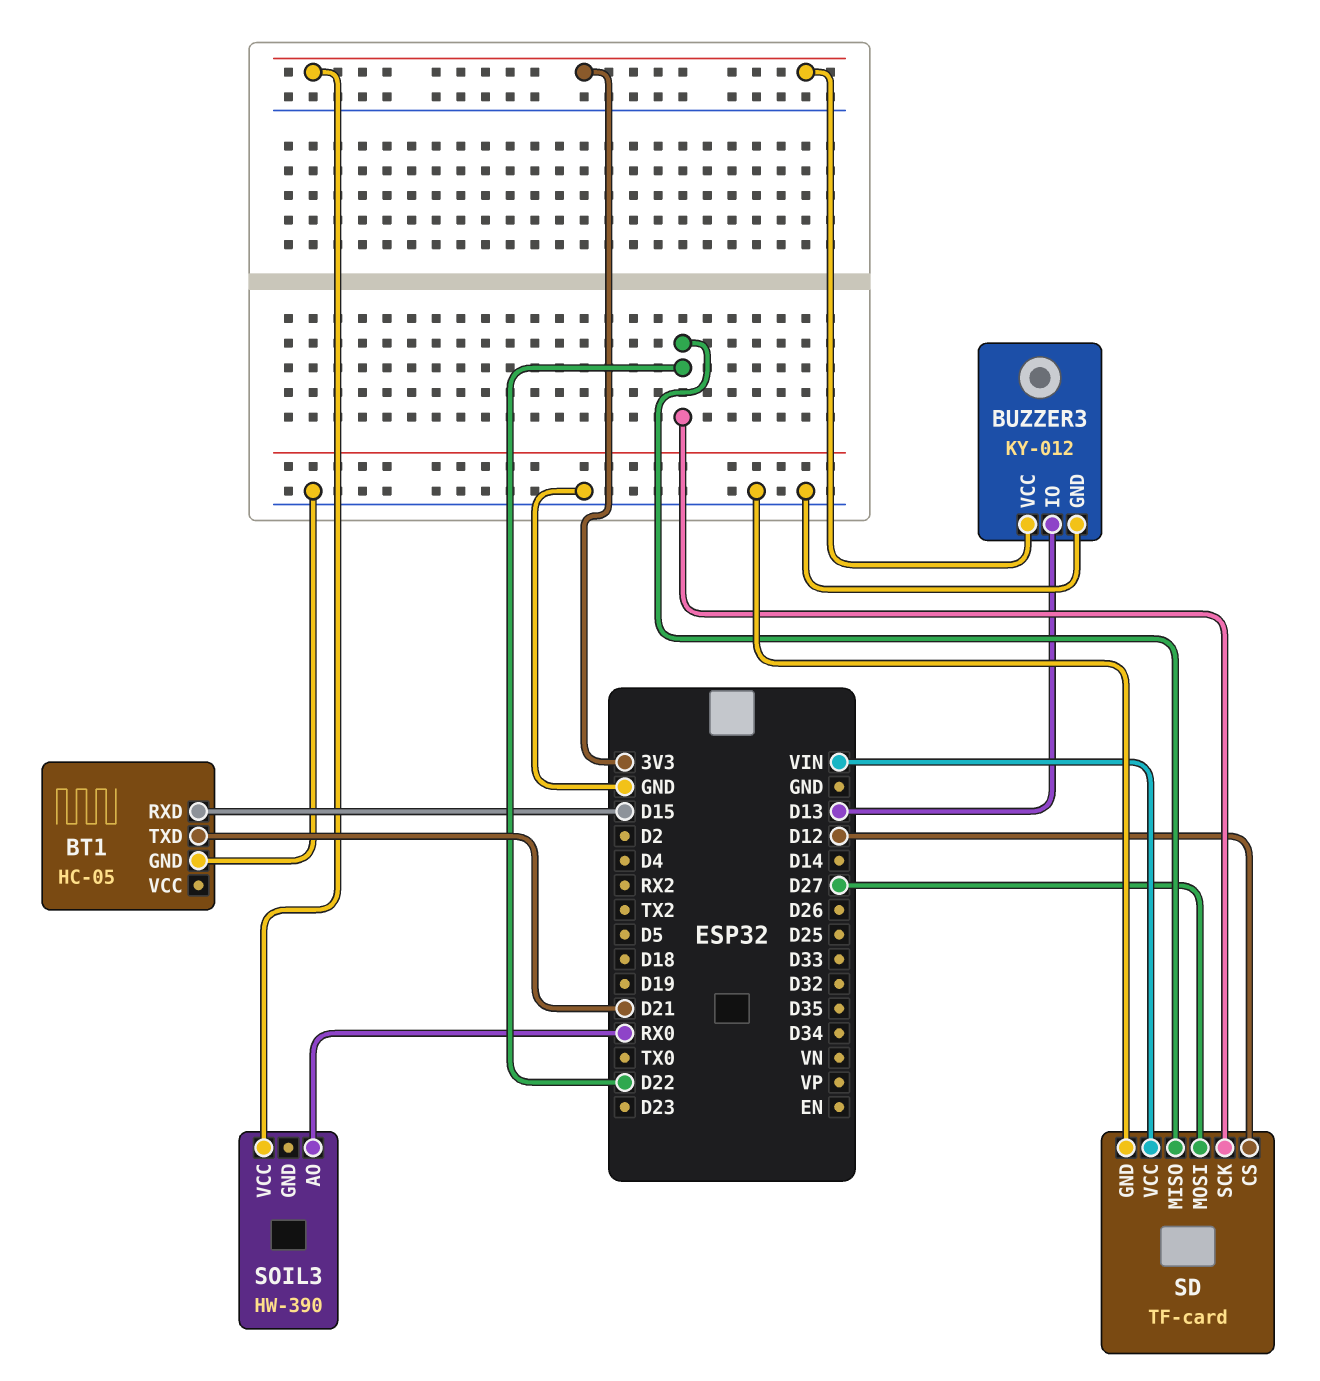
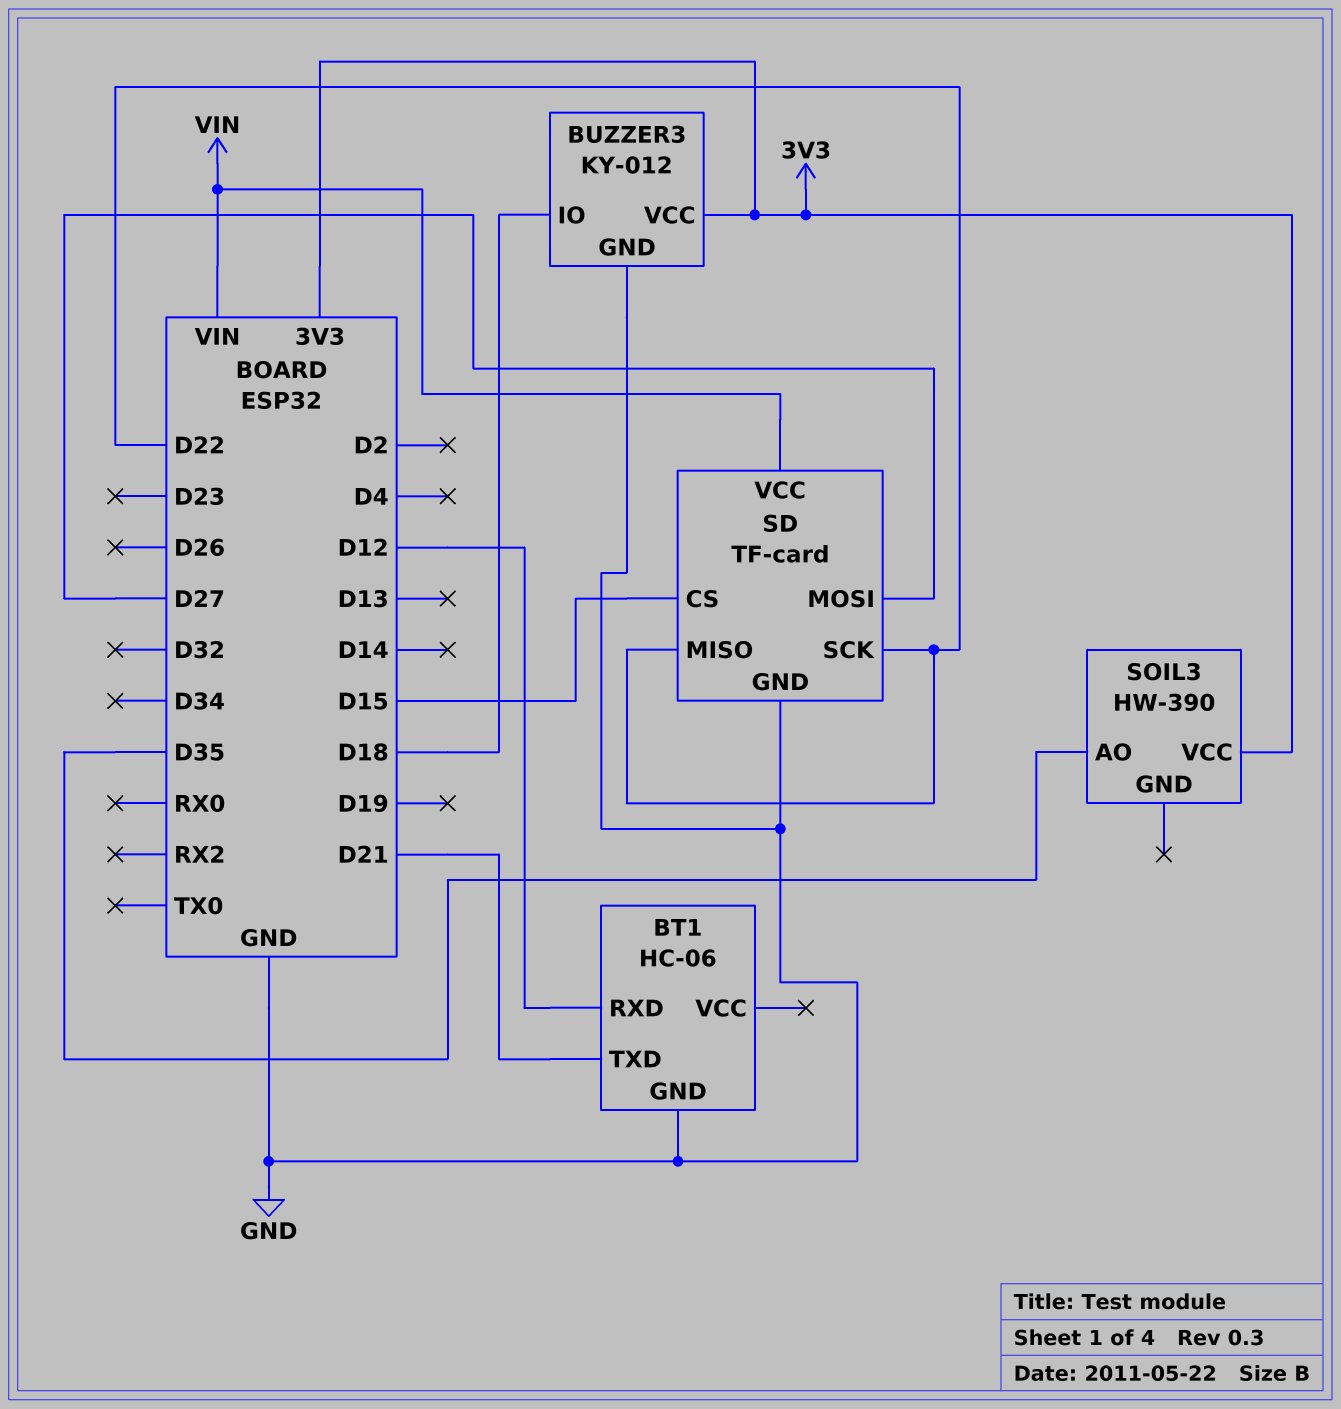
BT1: HC-05 -> HC-06
BT1 pin RXD: D15 -> D12
BUZZER3 pin IO: D13 -> D18
SD pin CS: D12 -> D15
SOIL3 pin AO: RX0 -> D35

